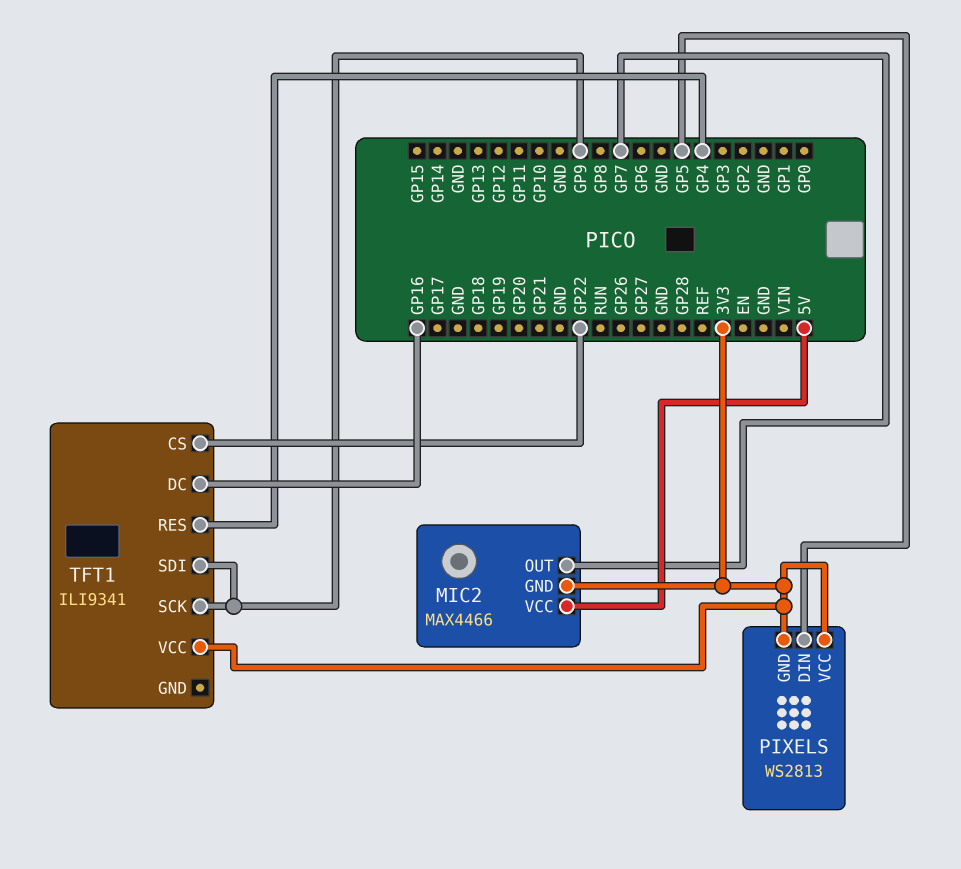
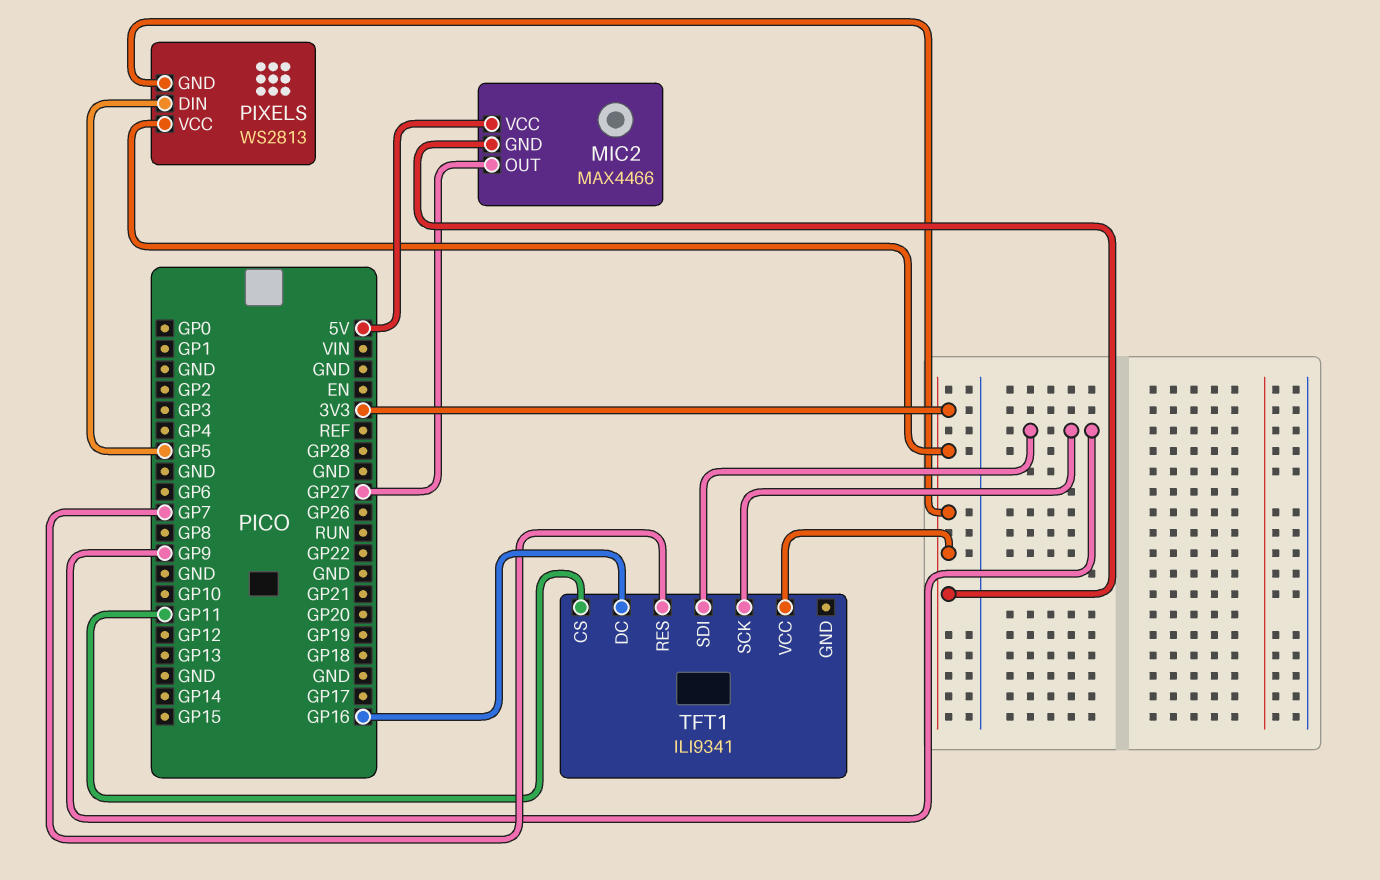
MIC2 pin OUT: GP7 -> GP27
TFT1 pin CS: GP22 -> GP11
TFT1 pin RES: GP4 -> GP7

